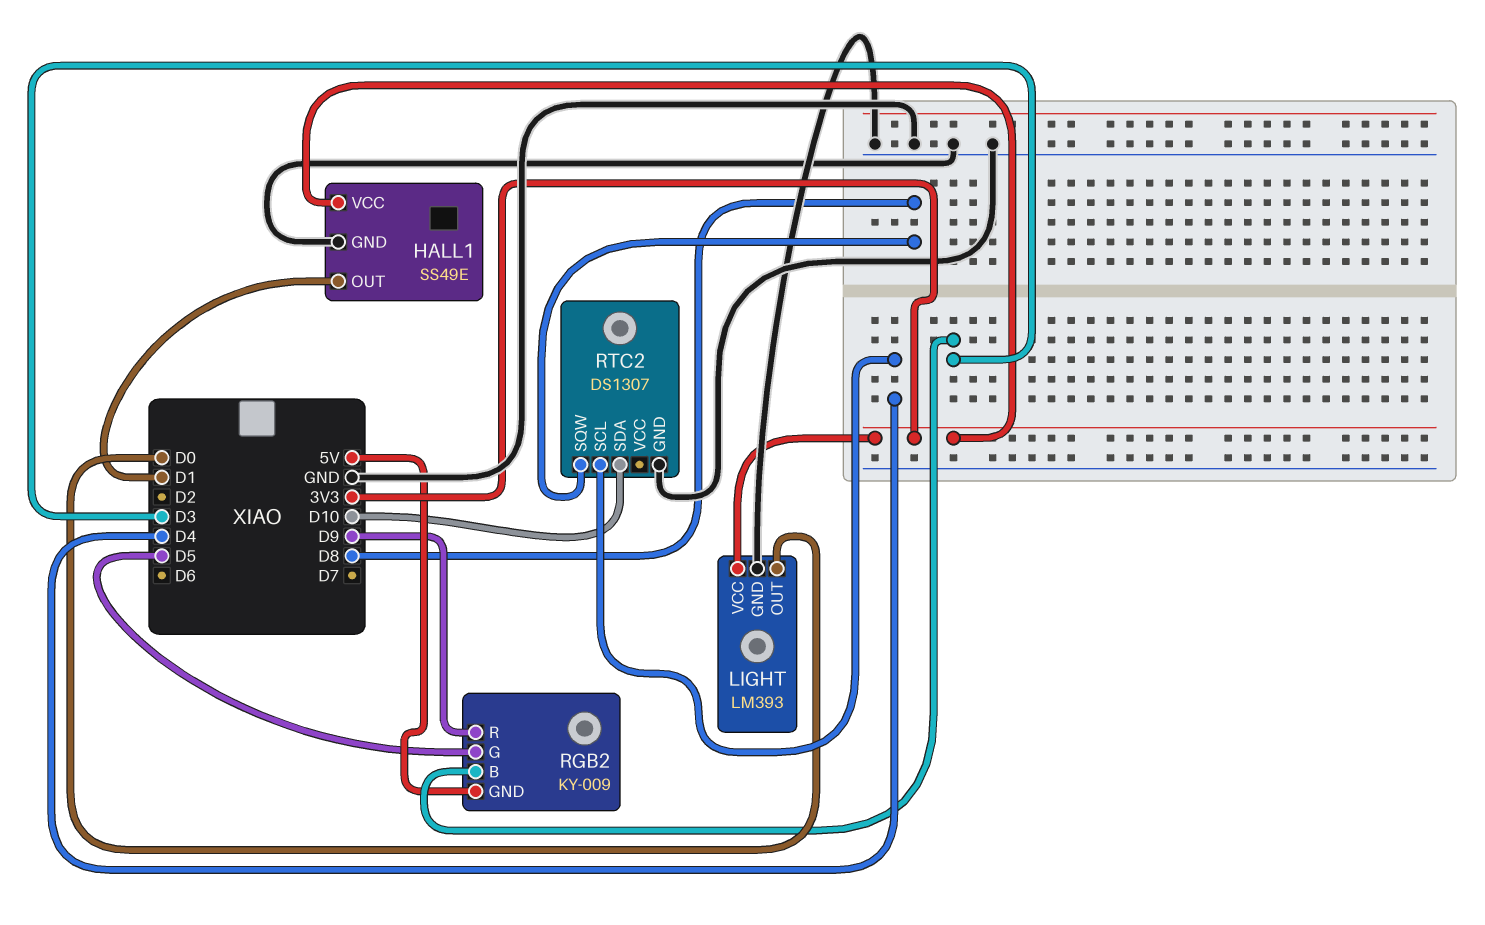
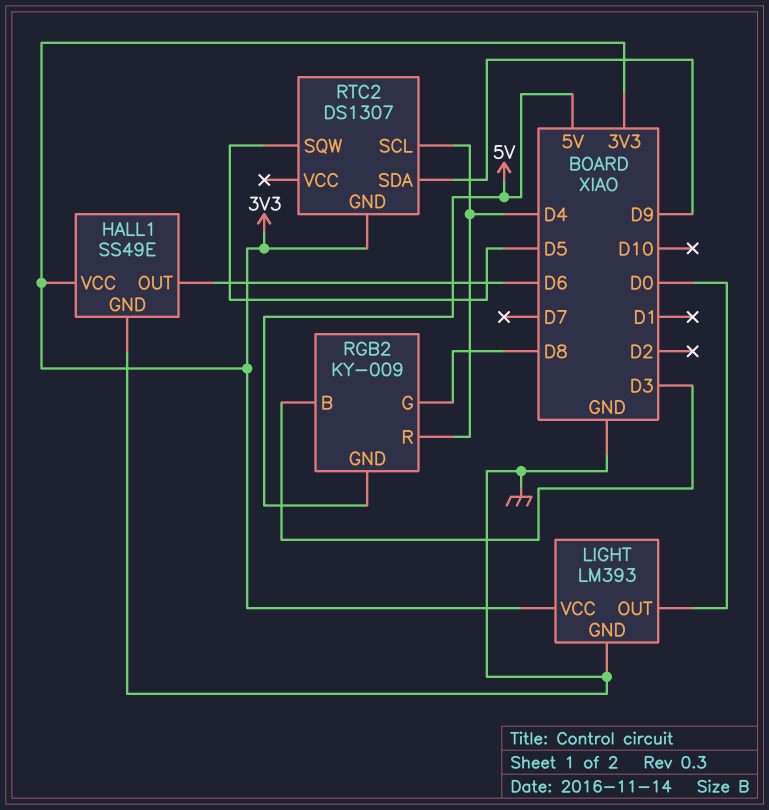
HALL1 pin OUT: D1 -> D6
RGB2 pin G: D5 -> D8
RGB2 pin R: D9 -> D4
RTC2 pin GND: GND -> 3V3
RTC2 pin SDA: D10 -> D9
RTC2 pin SQW: D8 -> D5

